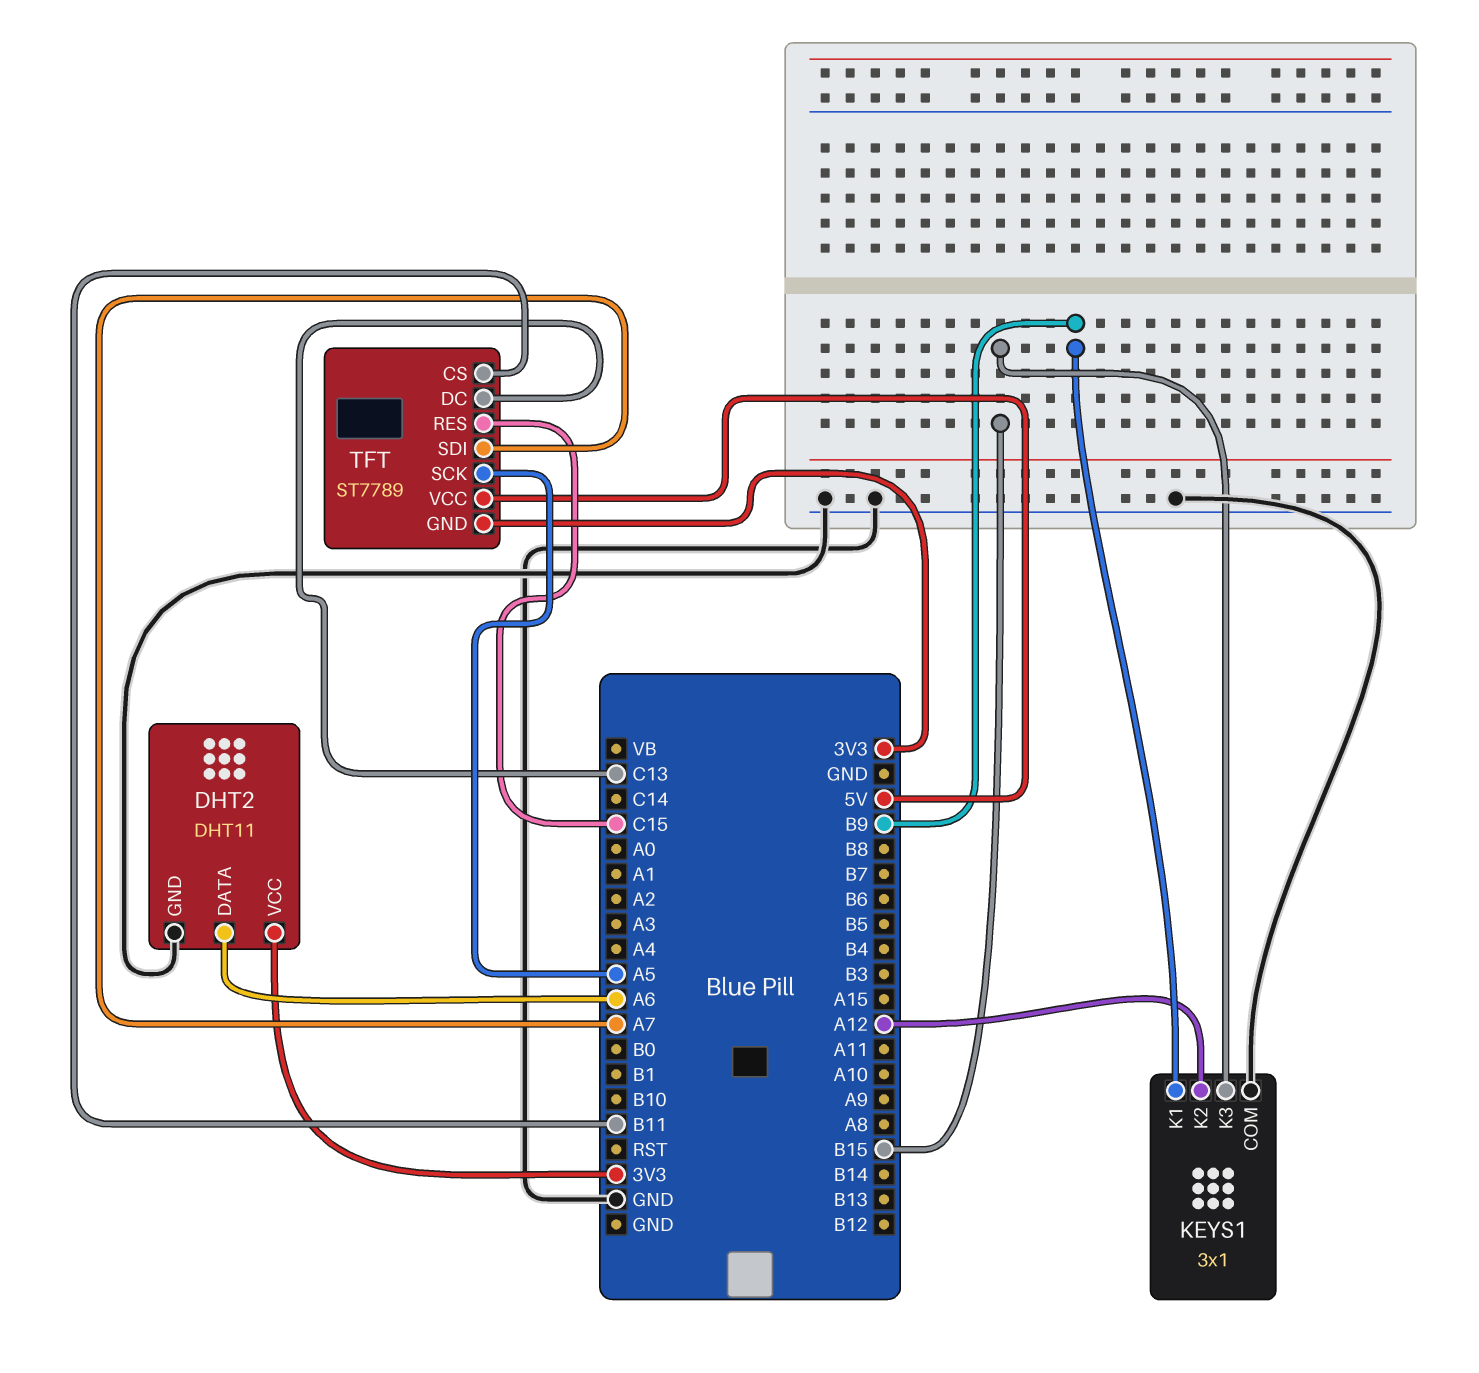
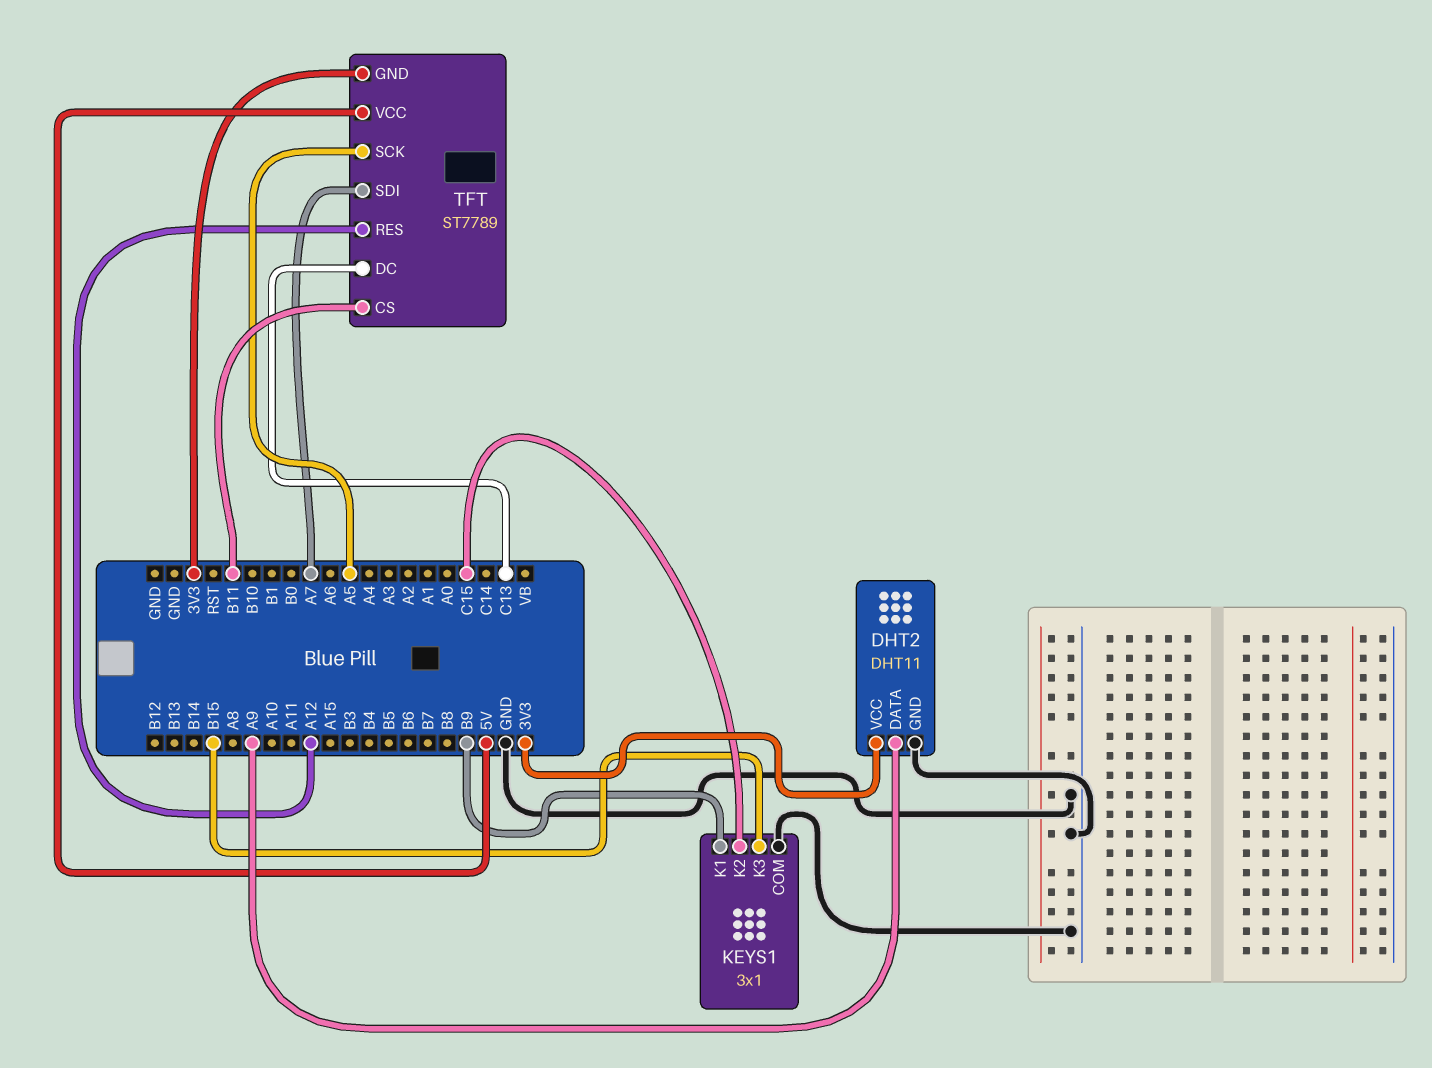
DHT2 pin DATA: A6 -> A9
KEYS1 pin K2: A12 -> C15
TFT pin RES: C15 -> A12

